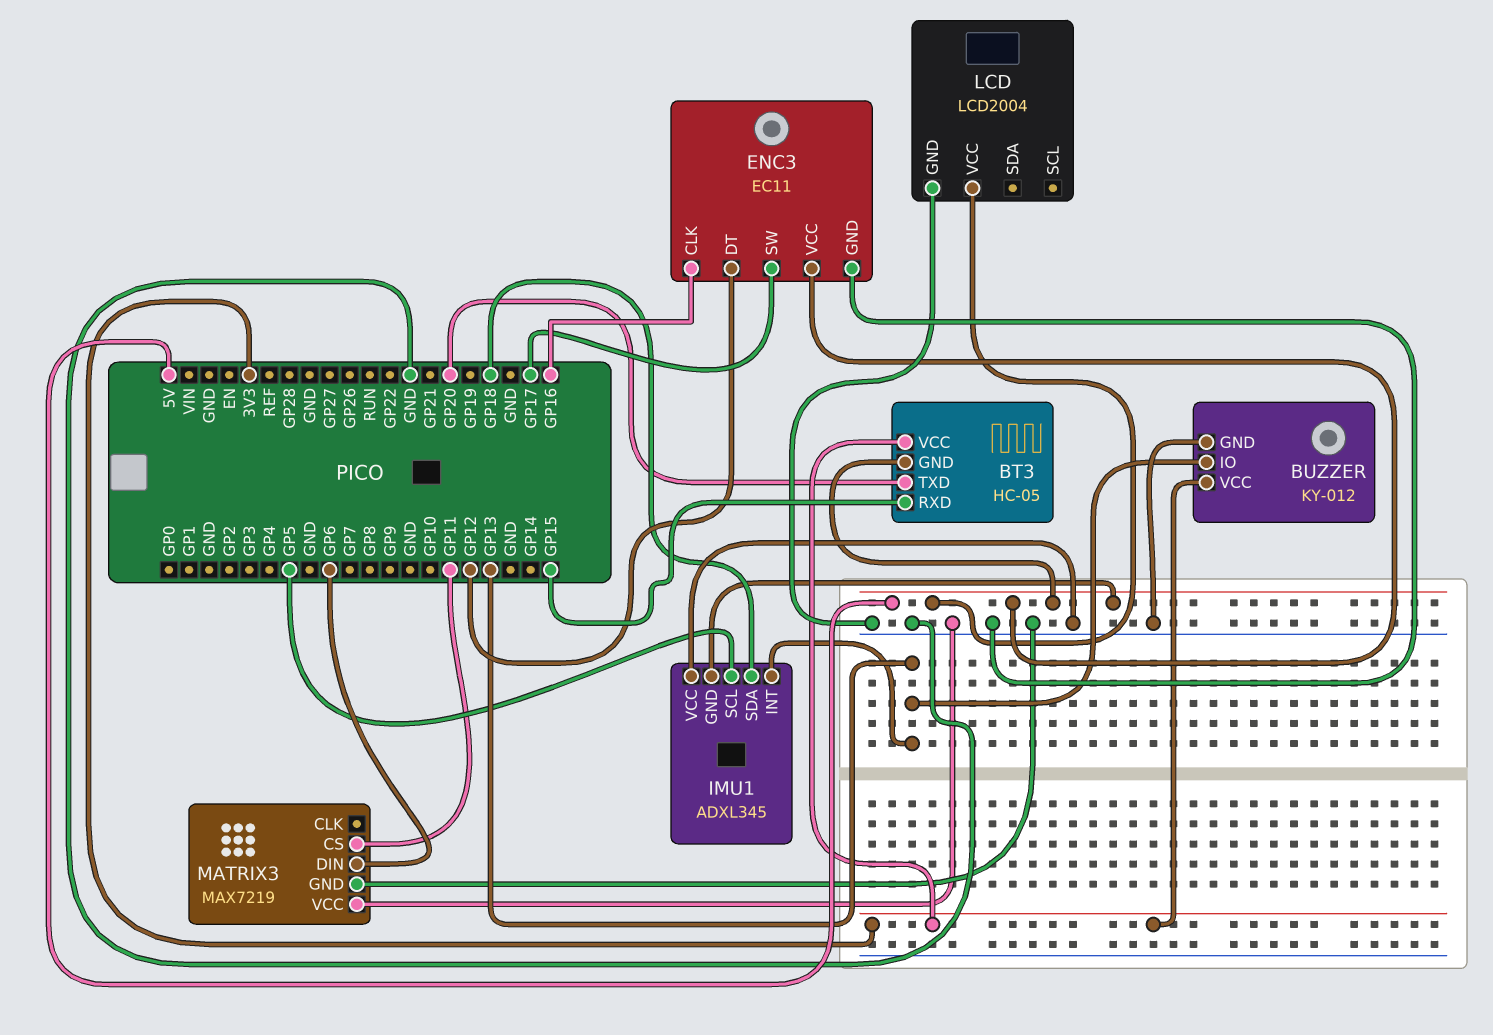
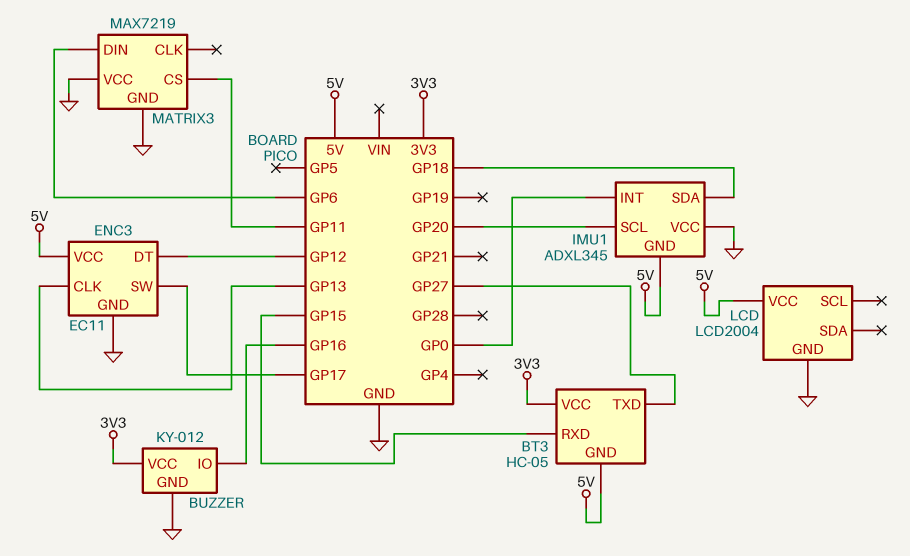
BT3 pin TXD: GP20 -> GP27
BUZZER pin IO: GP13 -> GP16
ENC3 pin CLK: GP16 -> GP13
IMU1 pin INT: GP13 -> GP0
IMU1 pin SCL: GP5 -> GP20

